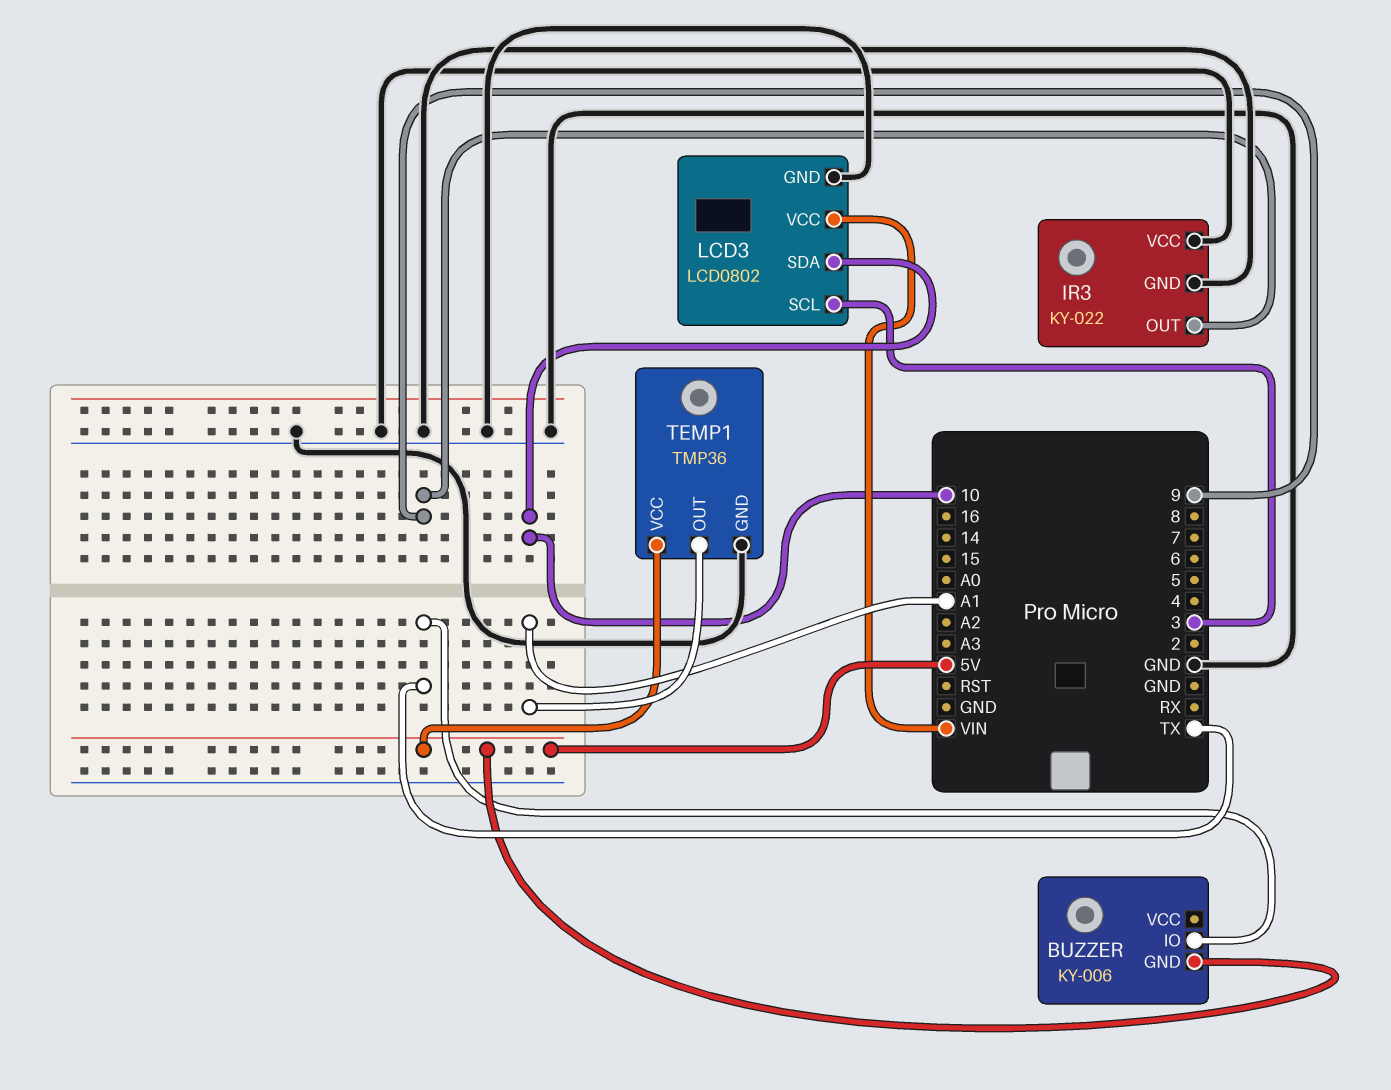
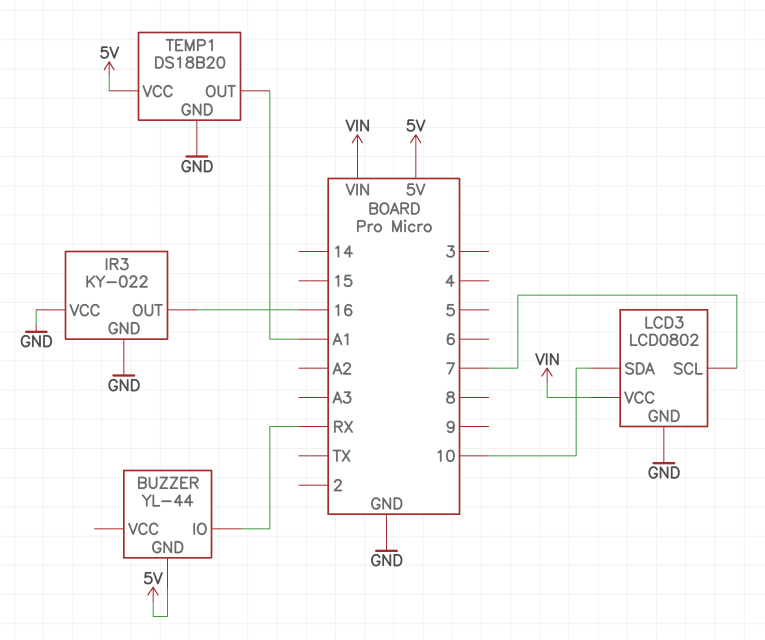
BUZZER: KY-006 -> YL-44
BUZZER pin IO: TX -> RX
IR3 pin OUT: 9 -> 16
LCD3 pin SCL: 3 -> 7
TEMP1: TMP36 -> DS18B20

